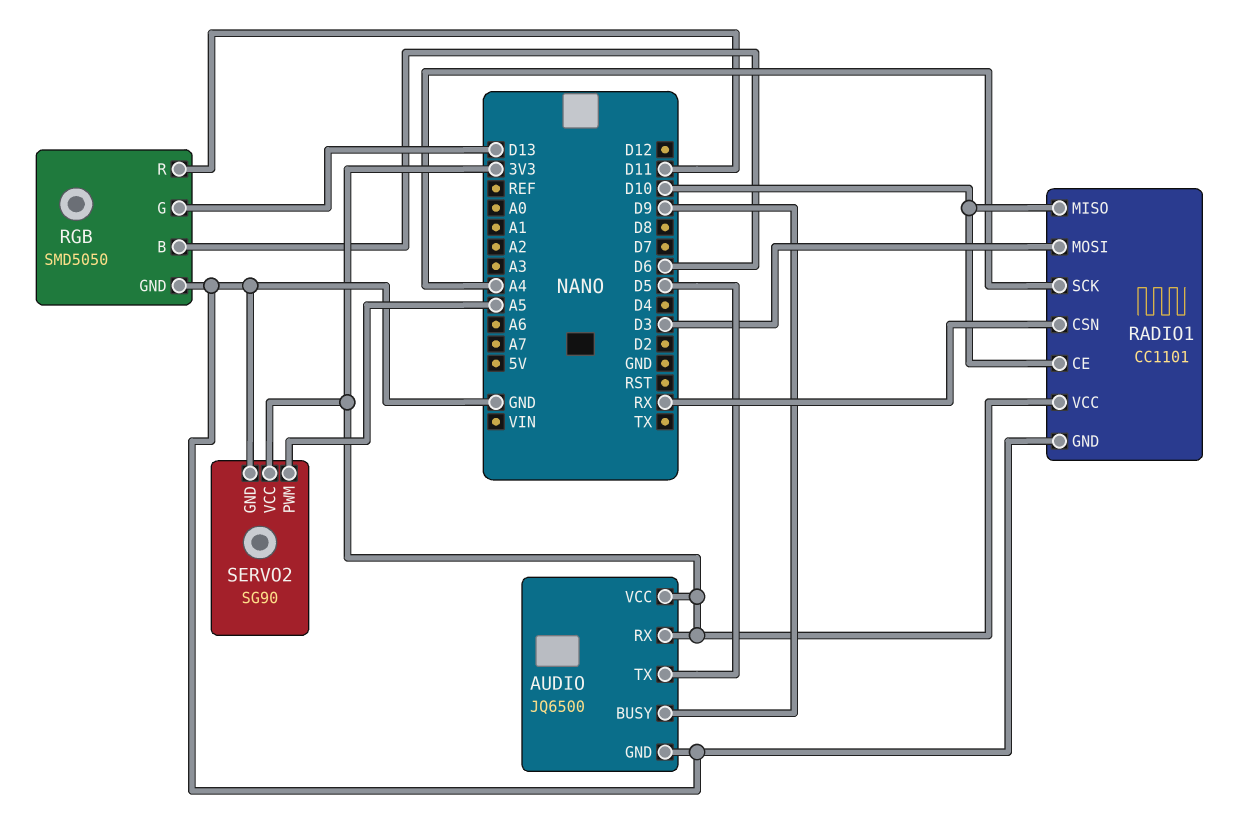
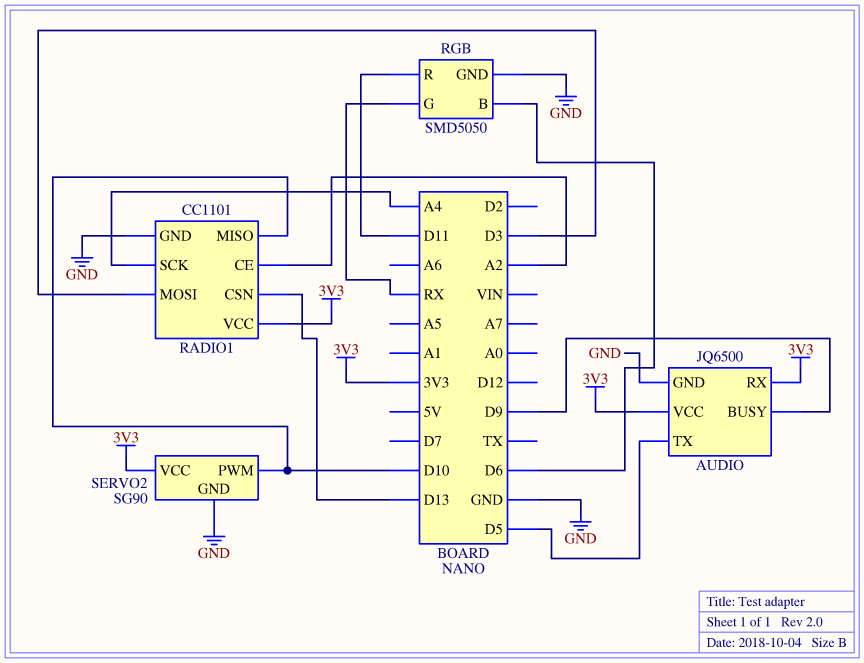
RADIO1 pin CE: D10 -> A2
RADIO1 pin CSN: RX -> D13
RGB pin G: D13 -> RX
SERVO2 pin PWM: A5 -> D10

